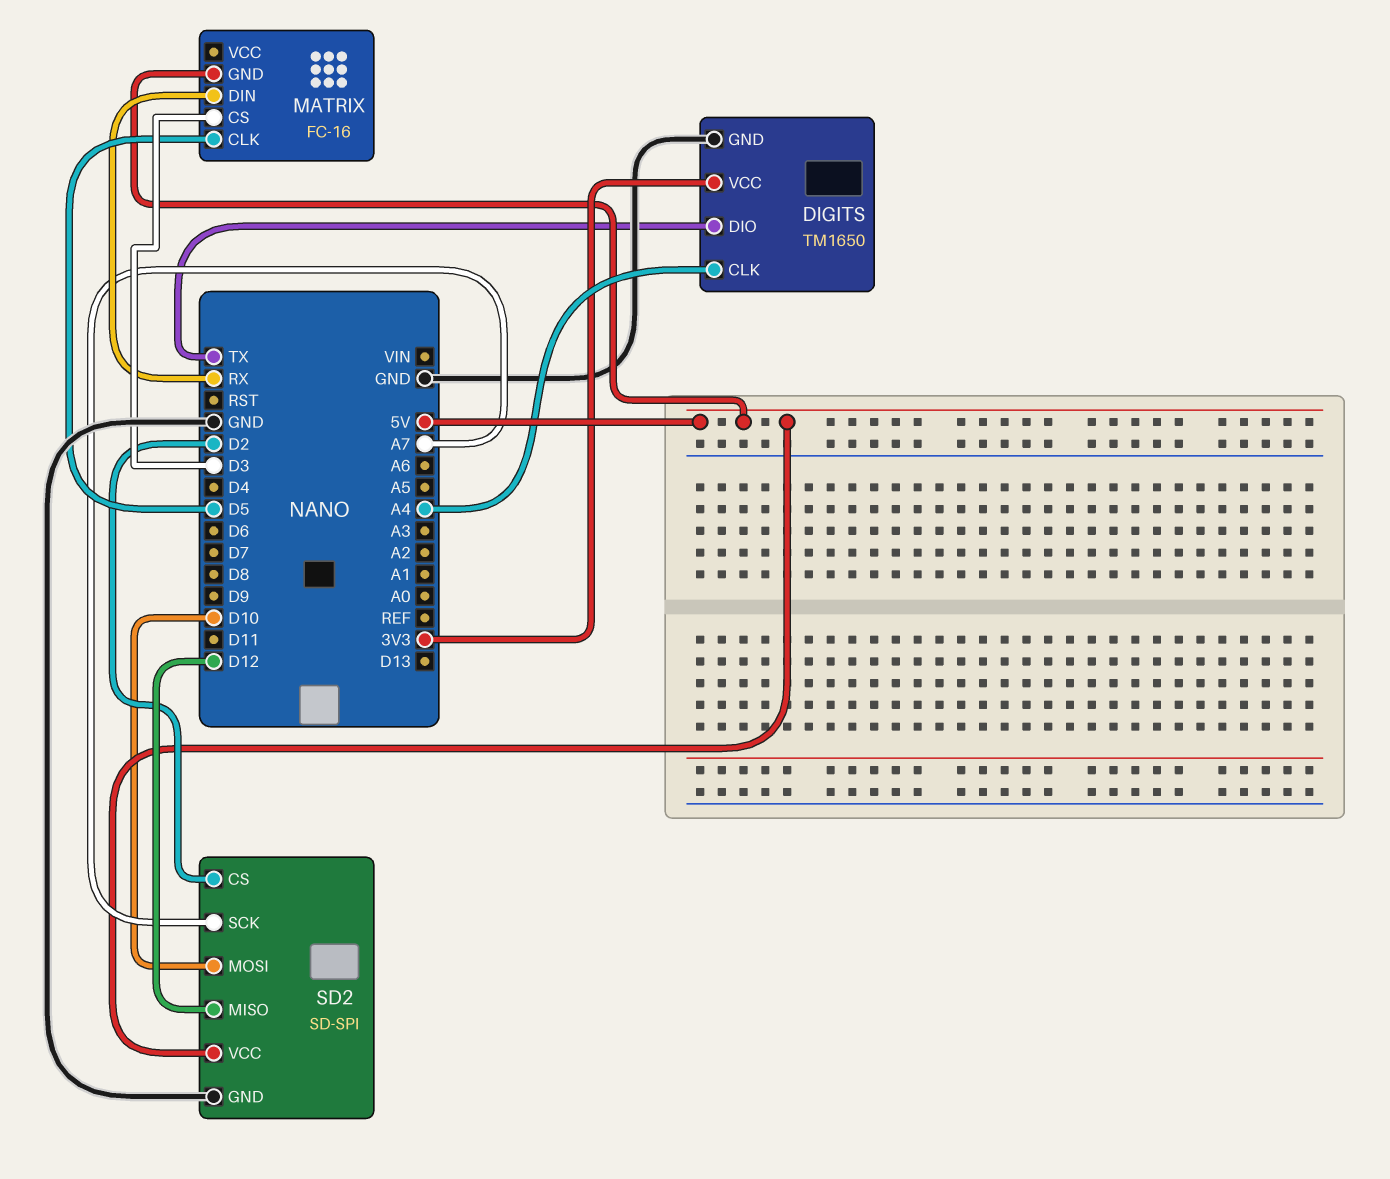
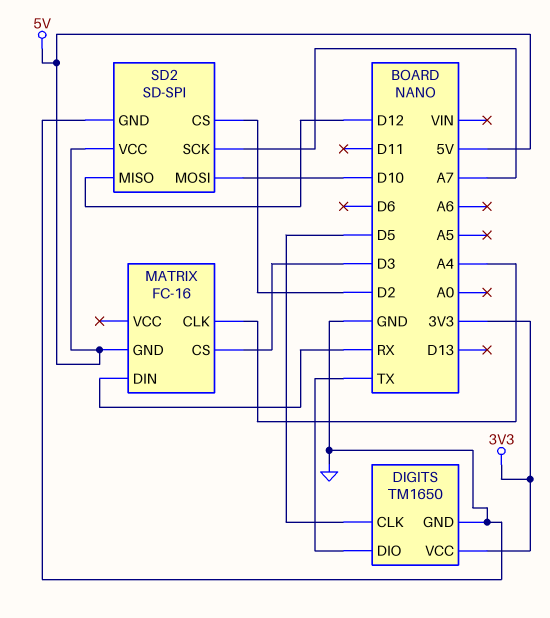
DIGITS pin CLK: A4 -> D5
MATRIX pin CLK: D5 -> A4

